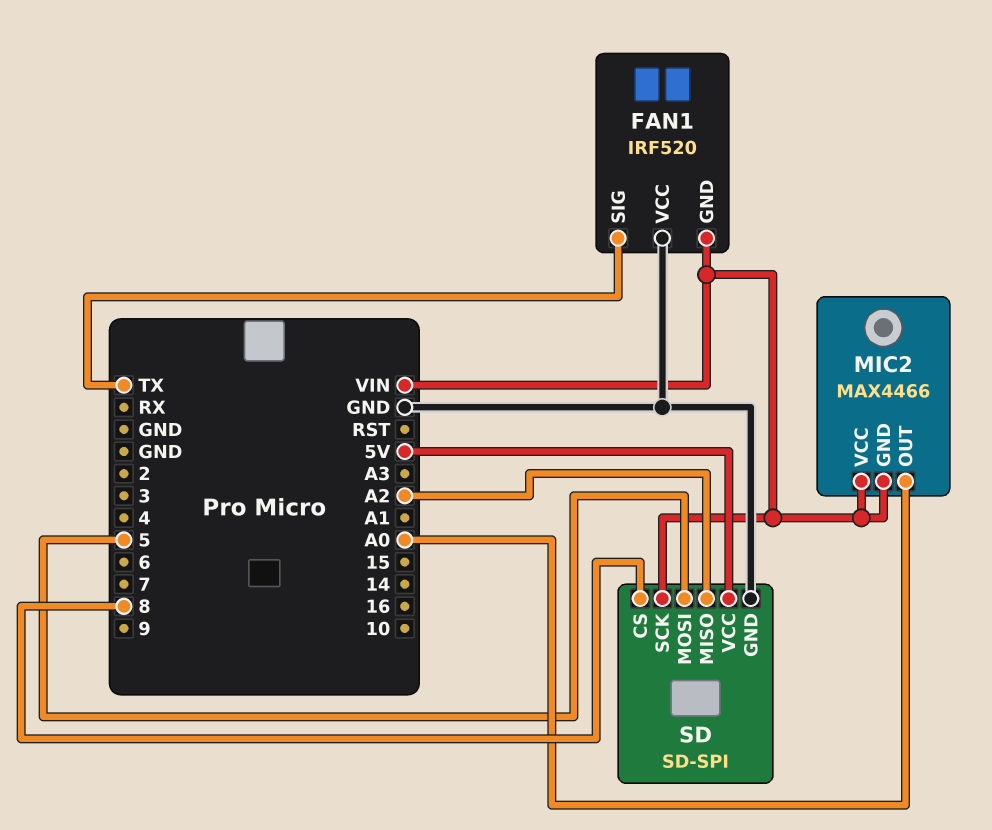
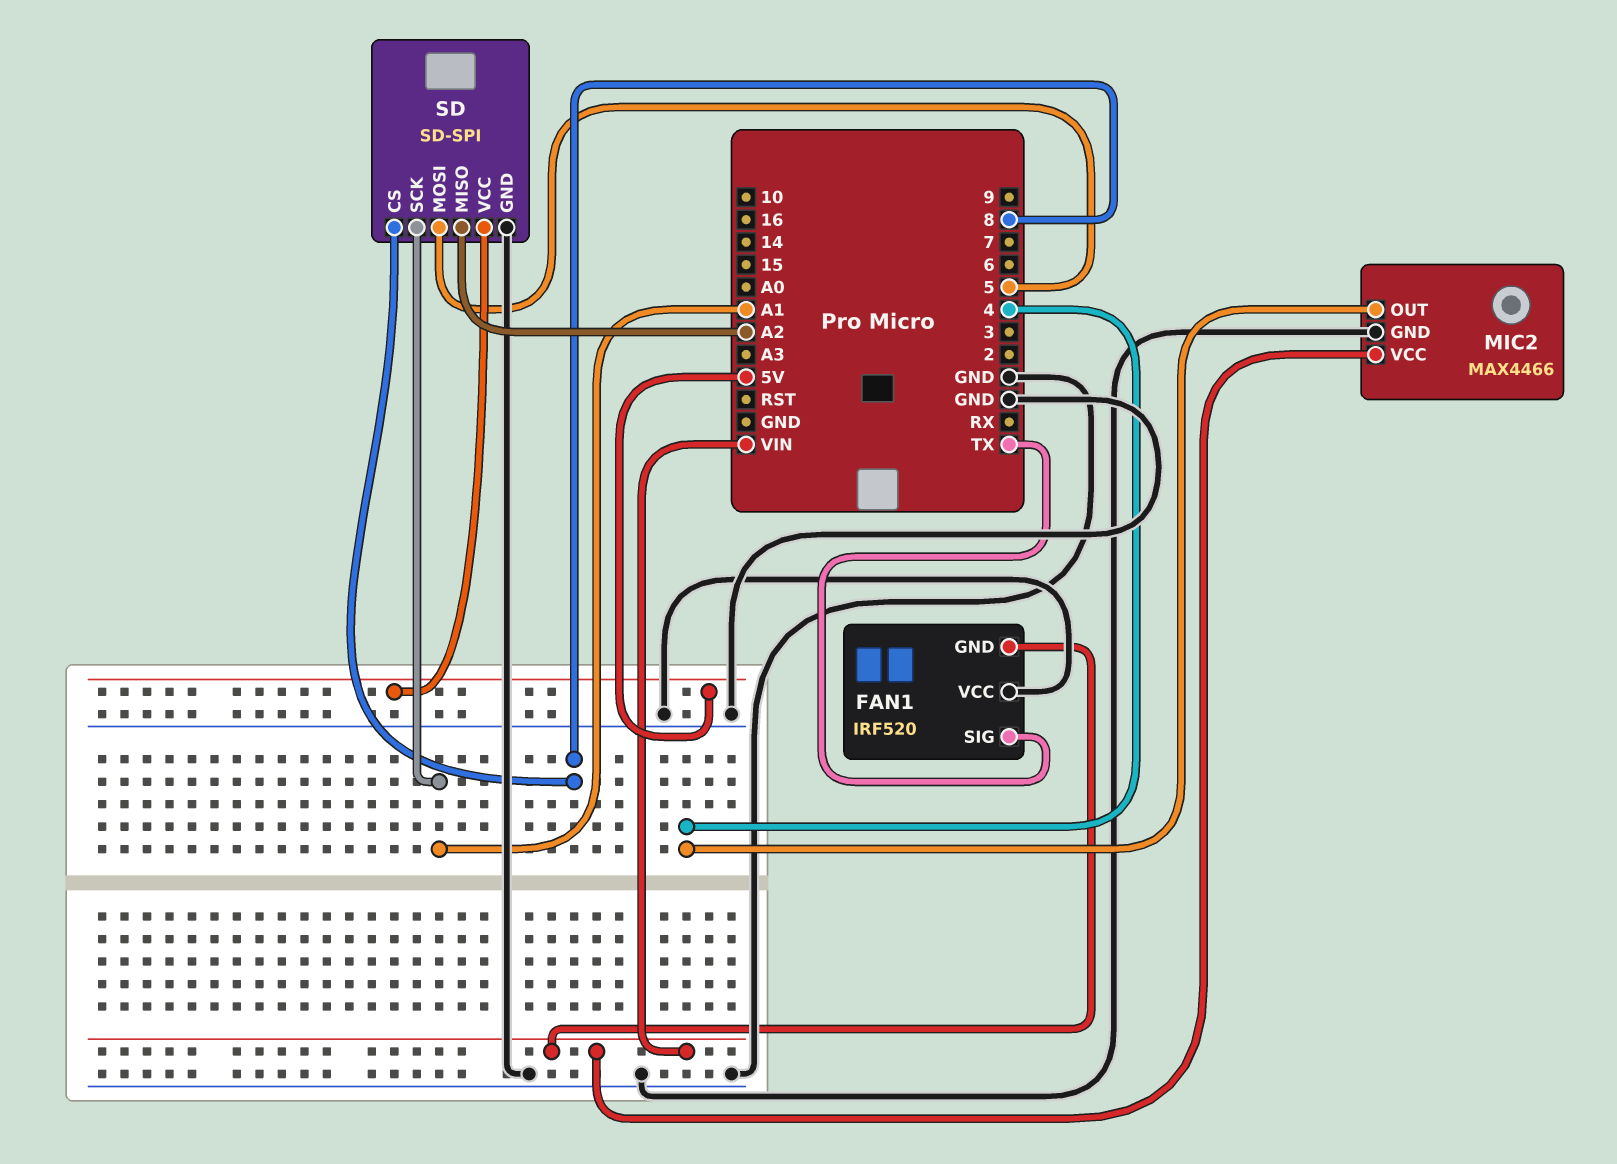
MIC2 pin GND: VIN -> GND
MIC2 pin OUT: A0 -> 4
SD pin SCK: VIN -> A1

